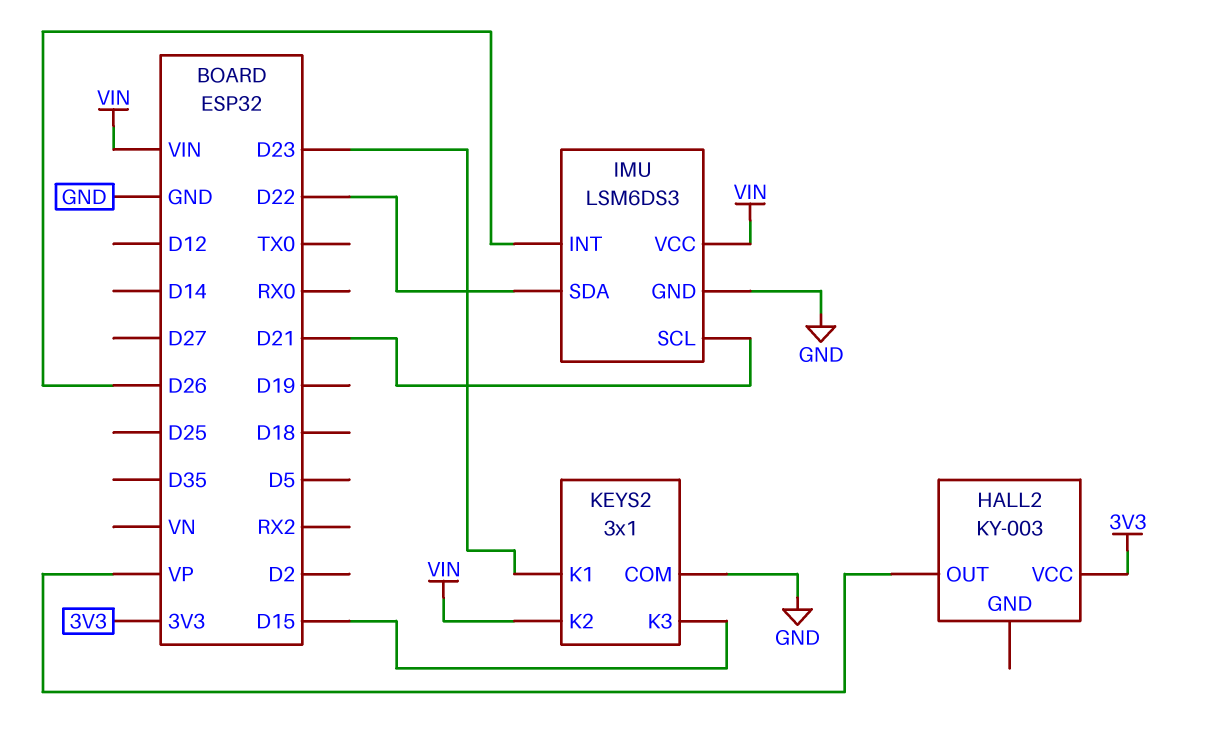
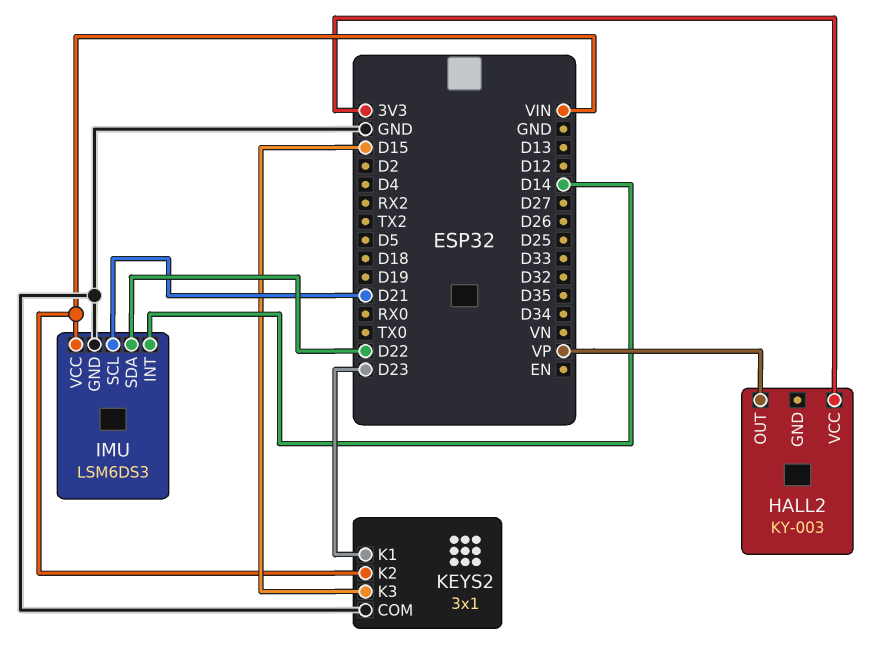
IMU pin INT: D26 -> D14

